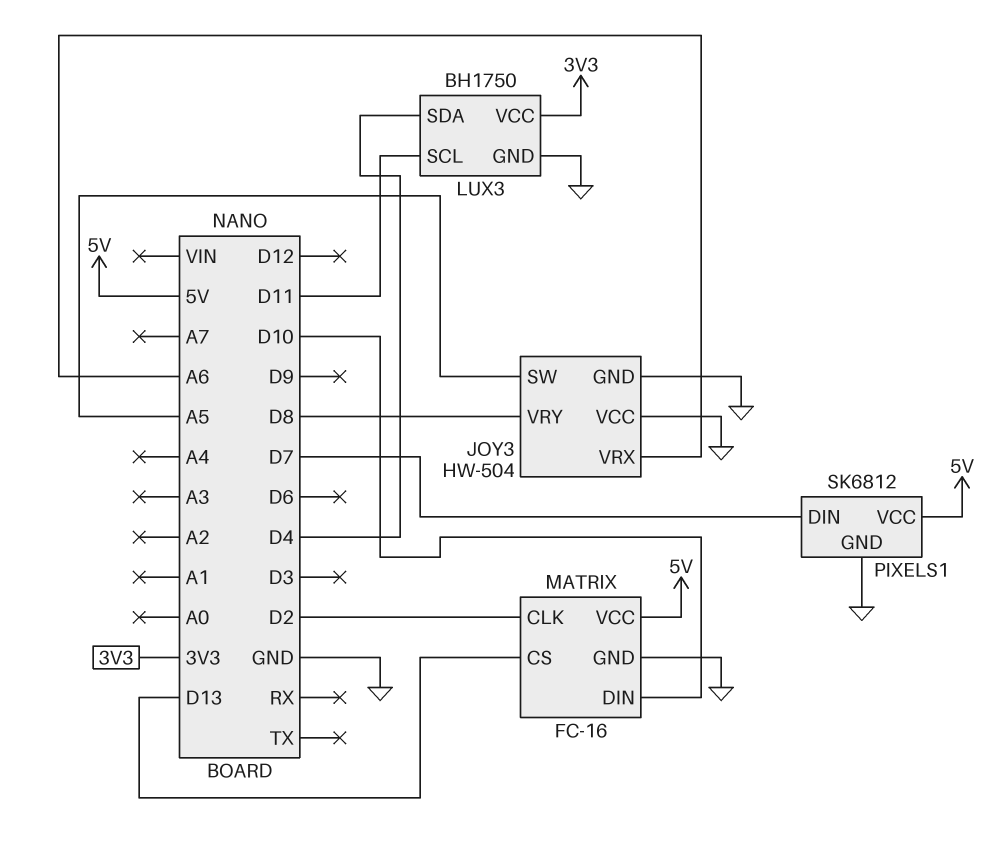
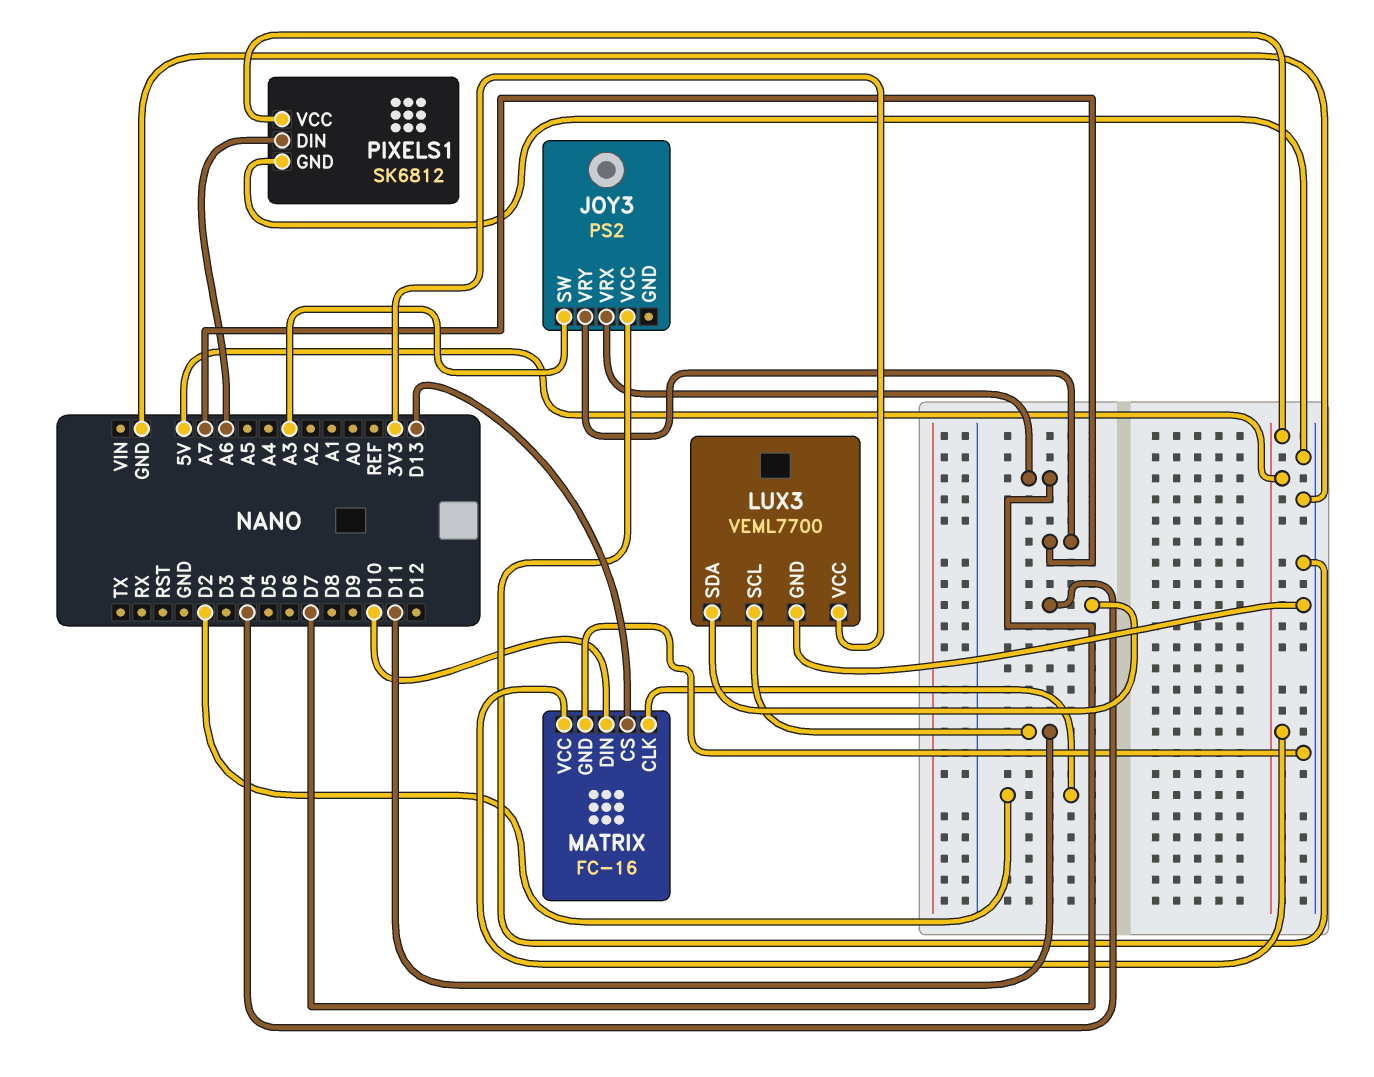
JOY3: HW-504 -> PS2
JOY3 pin GND: GND -> none
JOY3 pin SW: A5 -> A3
JOY3 pin VRX: A6 -> D7
JOY3 pin VRY: D8 -> A7
LUX3: BH1750 -> VEML7700
PIXELS1 pin DIN: D7 -> A6

